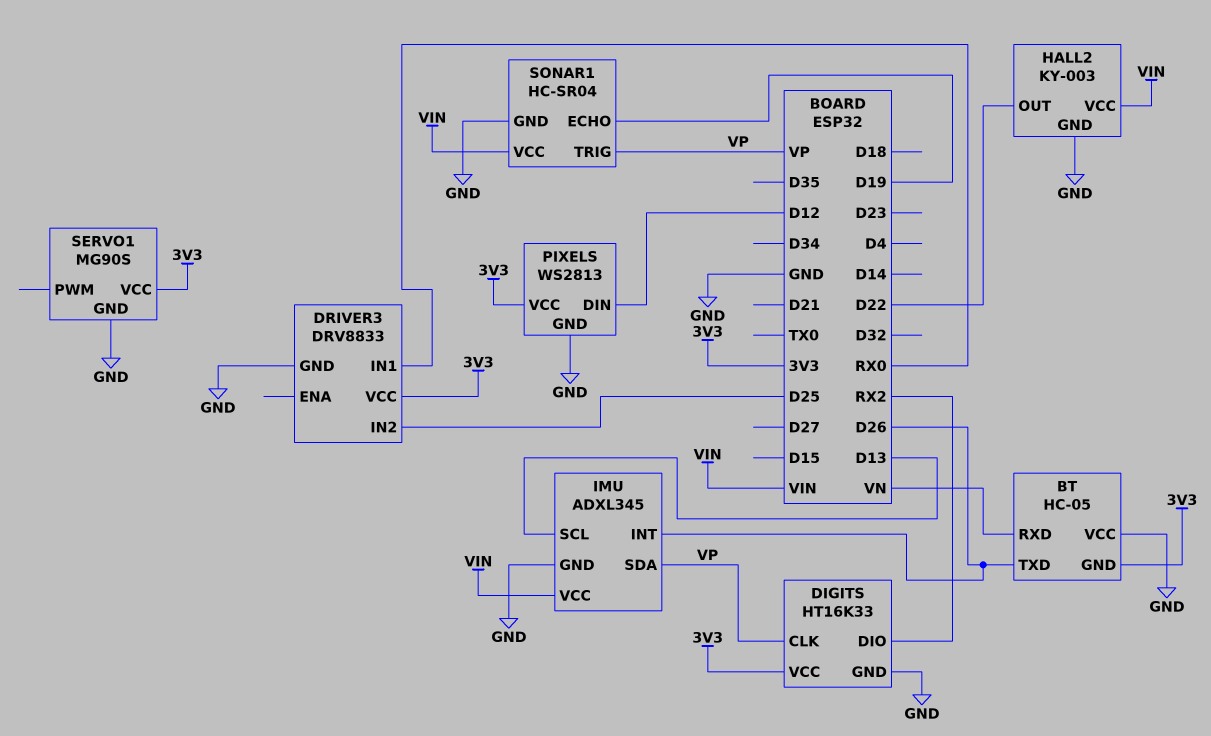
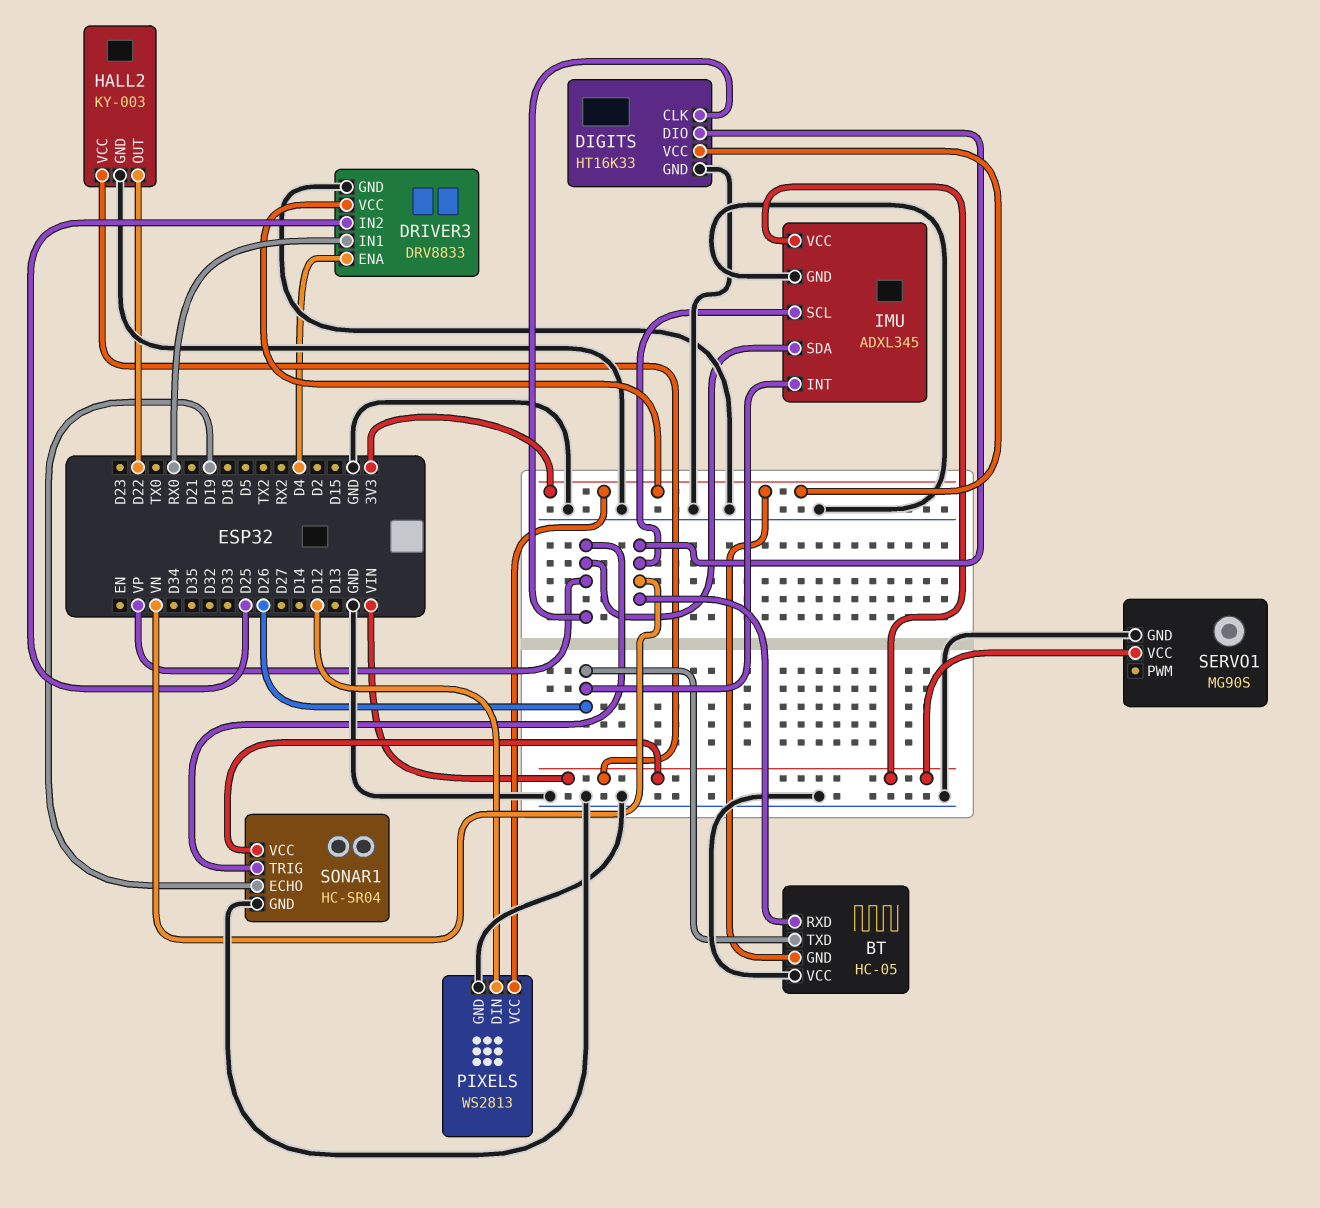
DIGITS pin DIO: RX2 -> VN
DRIVER3 pin ENA: none -> D4
IMU pin SCL: D13 -> VN
SERVO1 pin VCC: 3V3 -> VIN

